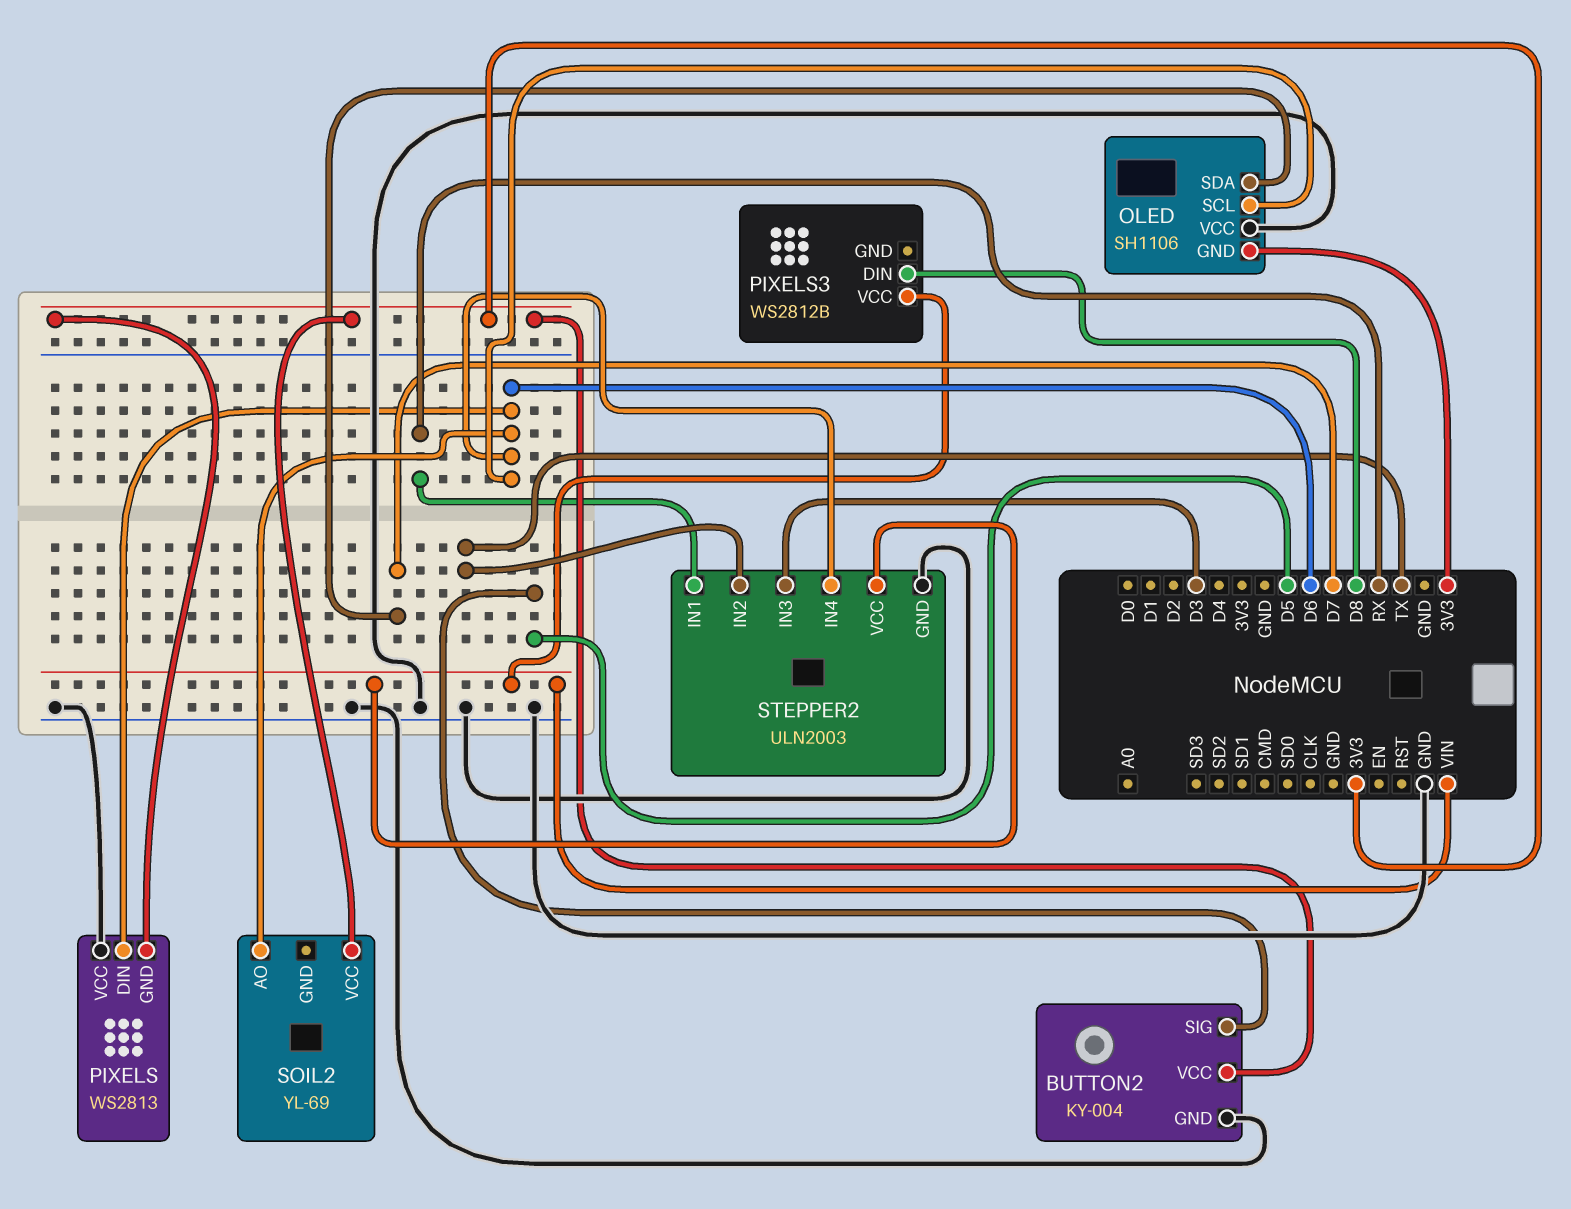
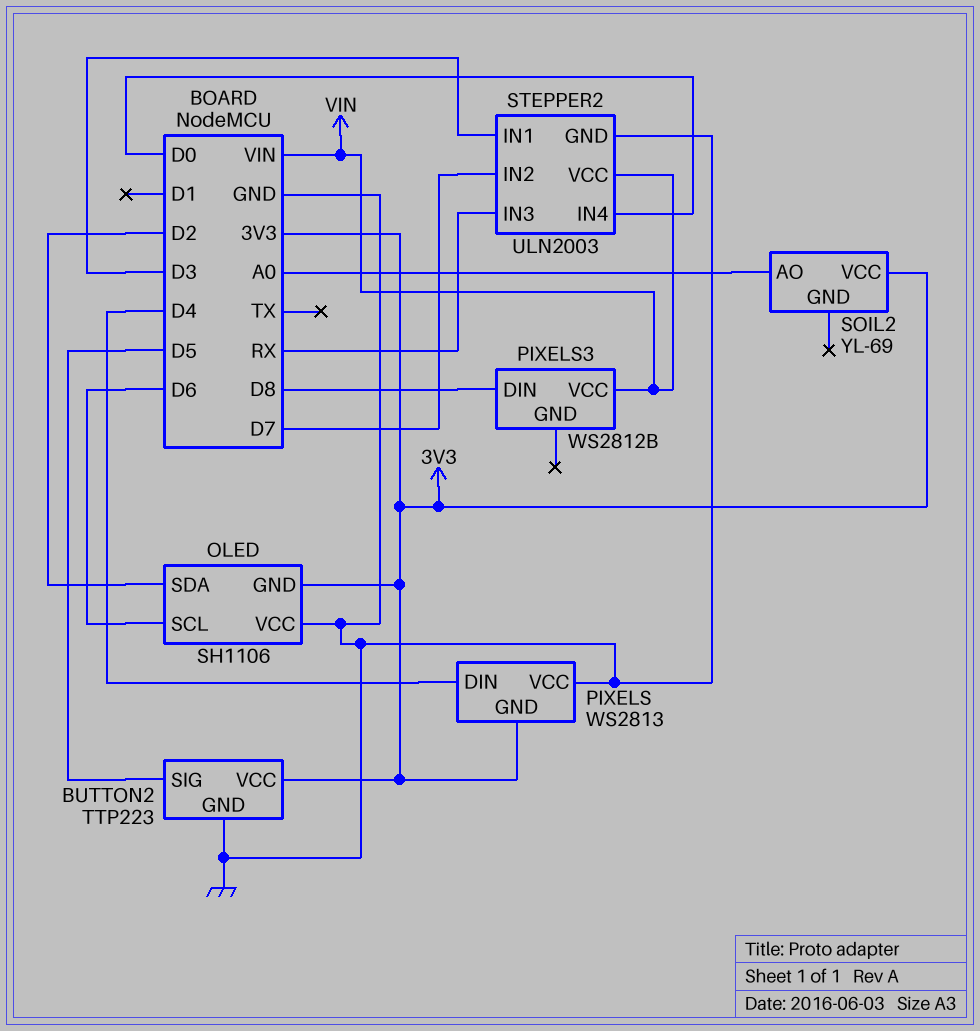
BUTTON2: KY-004 -> TTP223
OLED pin SDA: D7 -> D2
PIXELS pin DIN: D6 -> D4
SOIL2 pin AO: D6 -> A0
STEPPER2 pin IN1: RX -> D3
STEPPER2 pin IN2: TX -> D7
STEPPER2 pin IN3: D3 -> RX
STEPPER2 pin IN4: D6 -> D0

